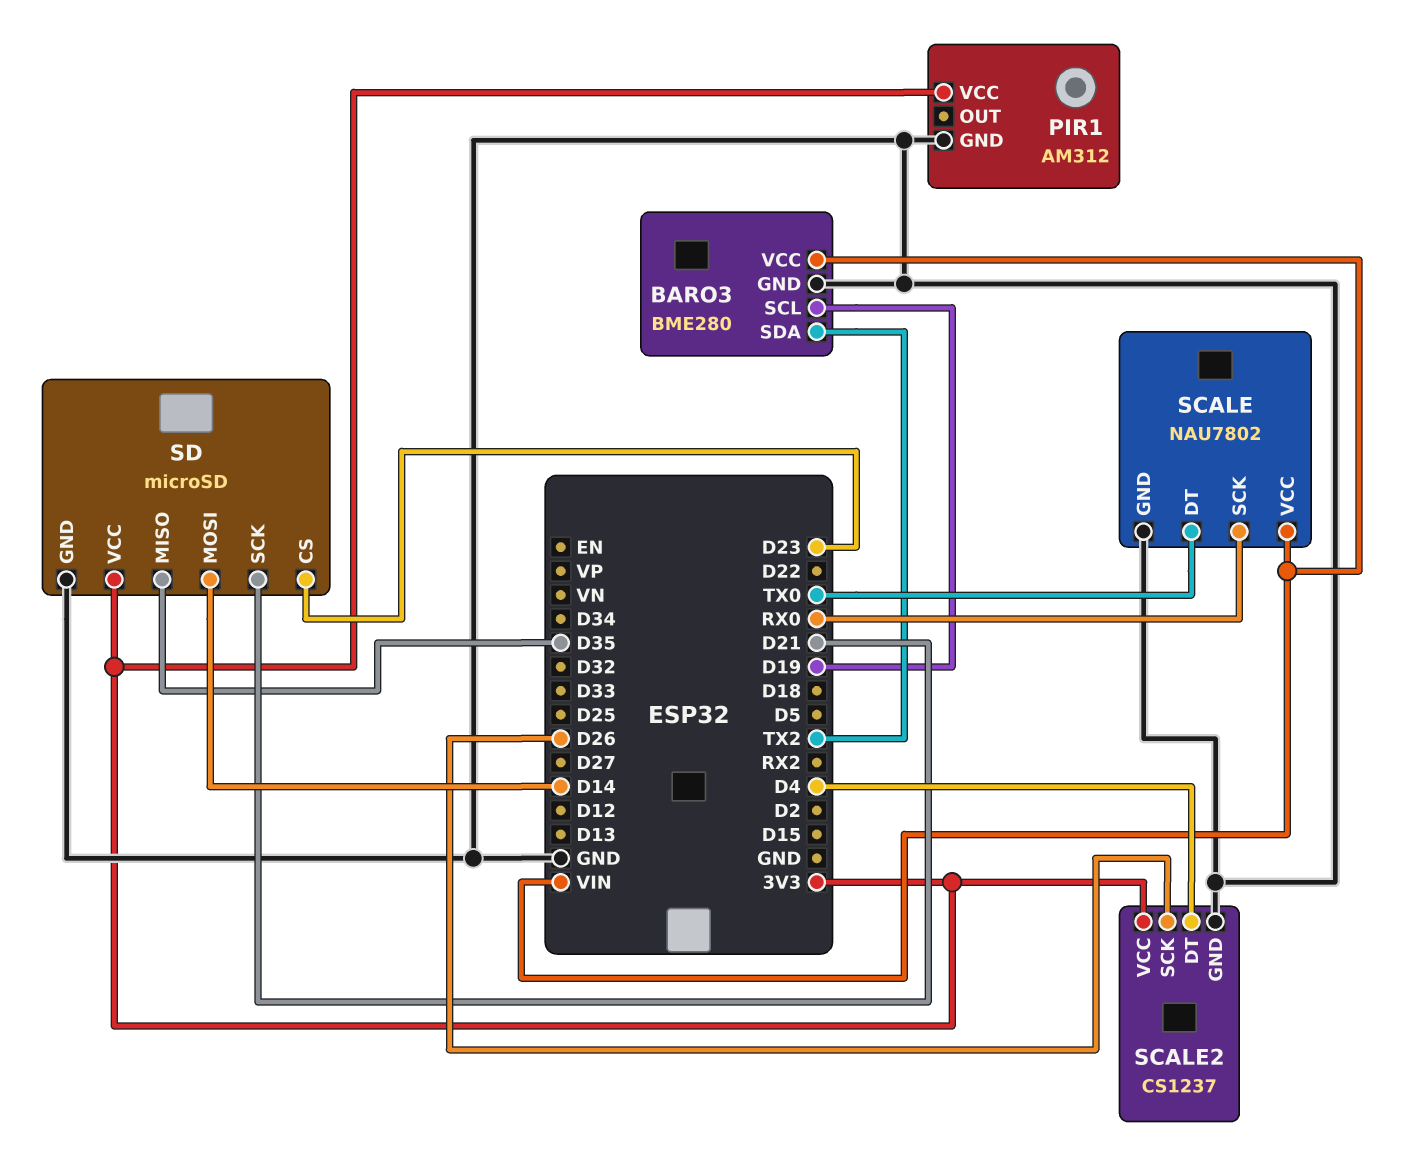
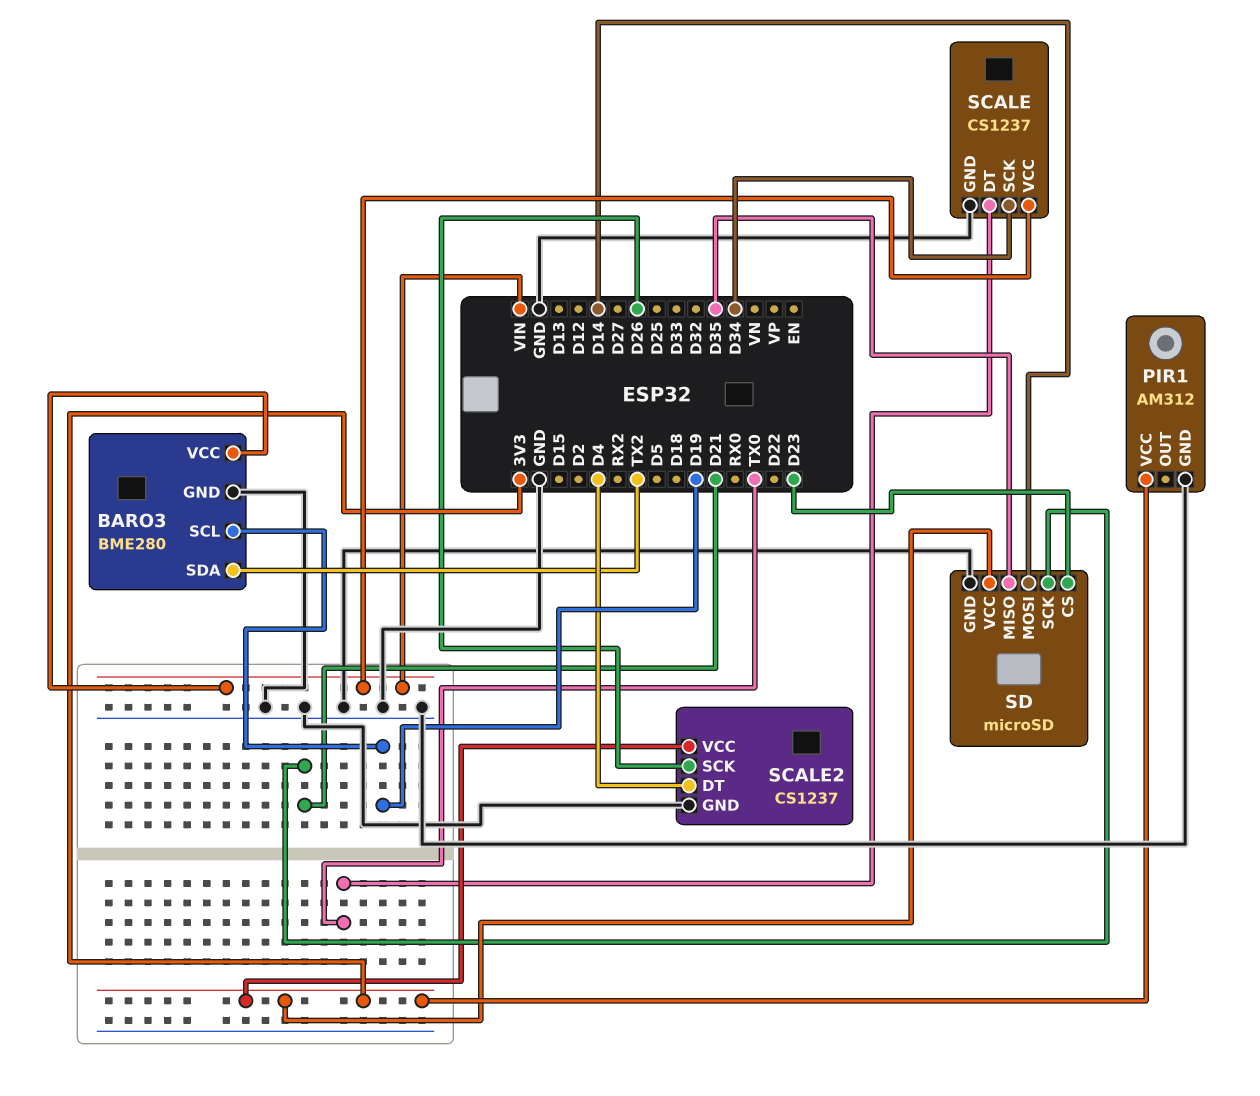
SCALE: NAU7802 -> CS1237
SCALE pin SCK: RX0 -> D34

